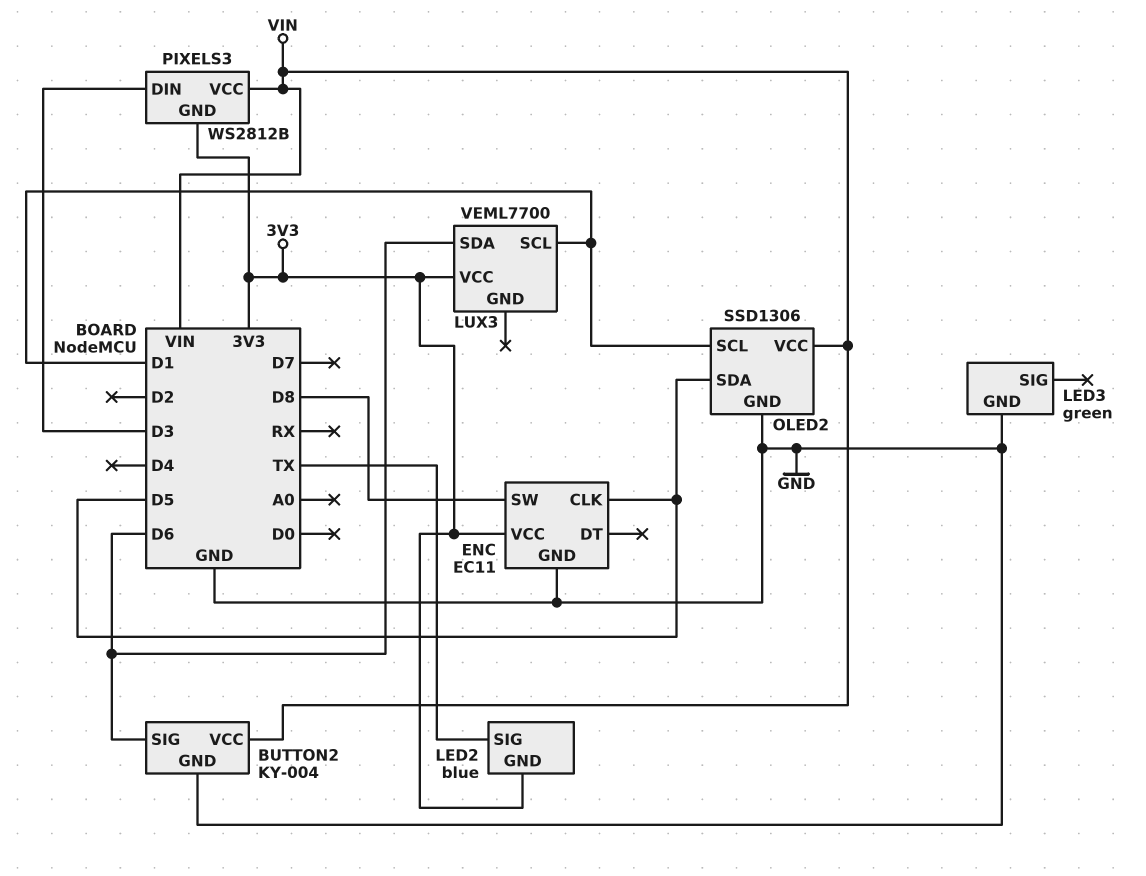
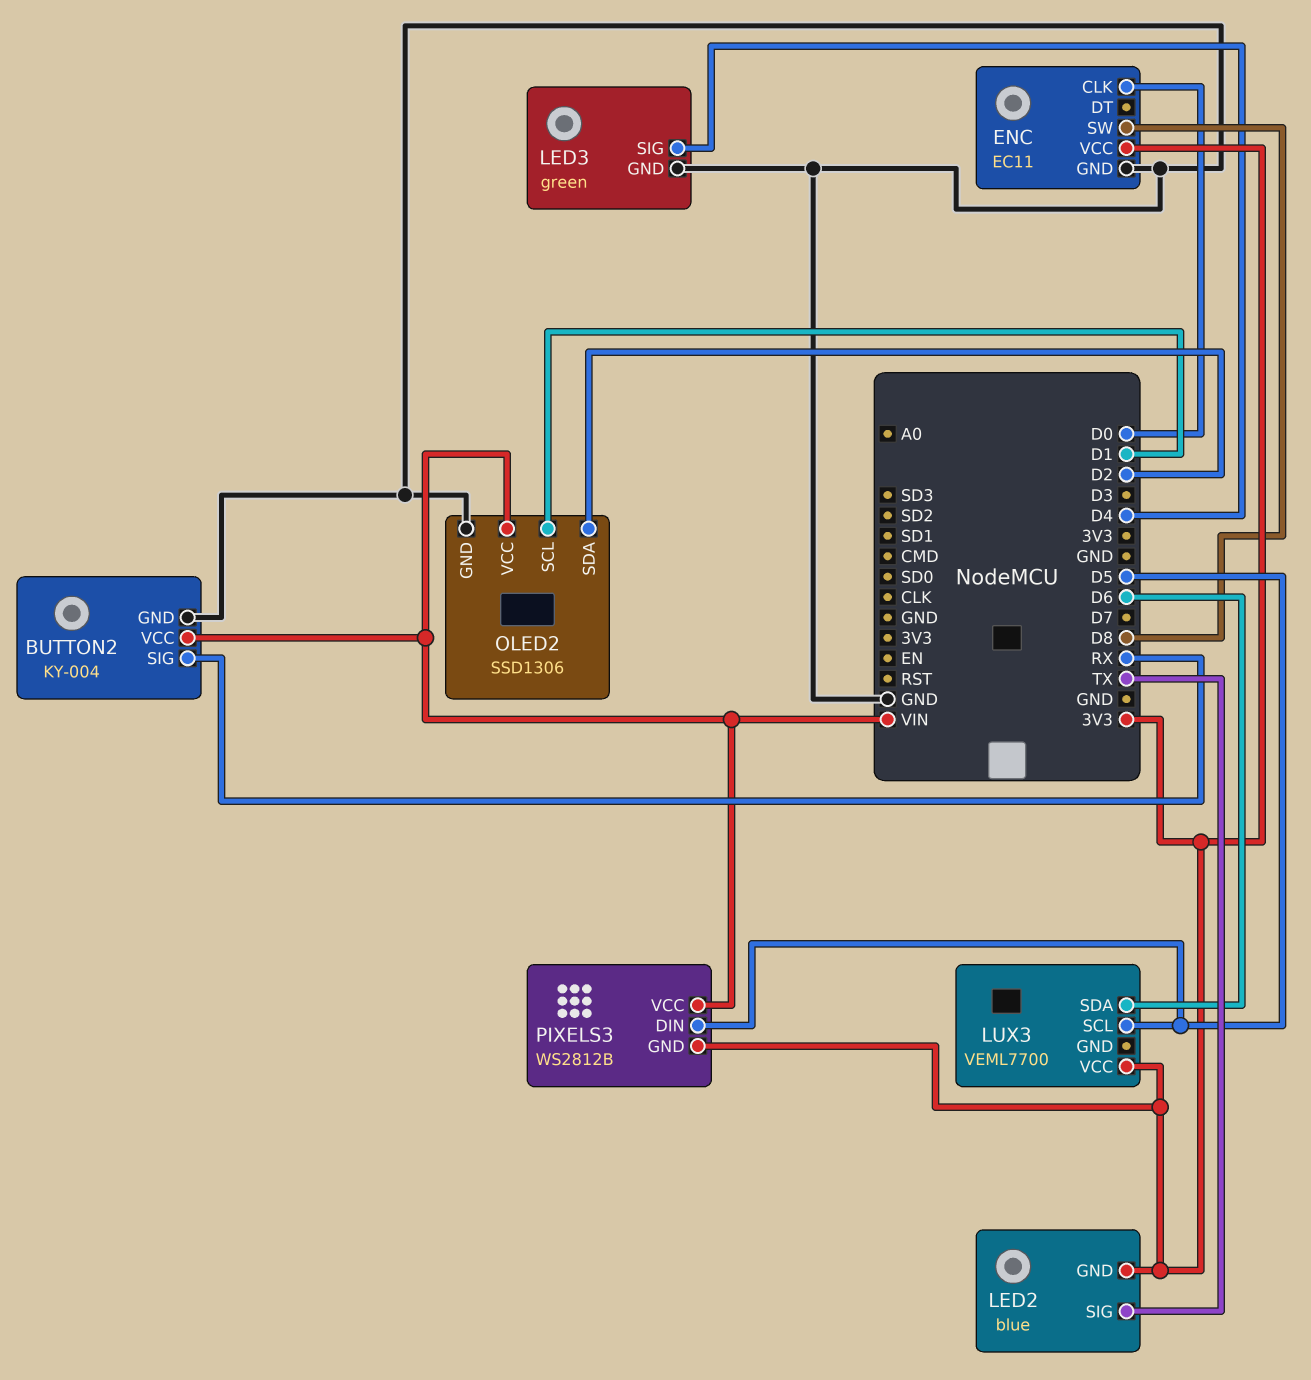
BUTTON2 pin SIG: D6 -> RX
ENC pin CLK: D5 -> D0
LED3 pin SIG: none -> D4
LUX3 pin SCL: D1 -> D5
OLED2 pin SDA: D5 -> D2
PIXELS3 pin DIN: D3 -> D5

